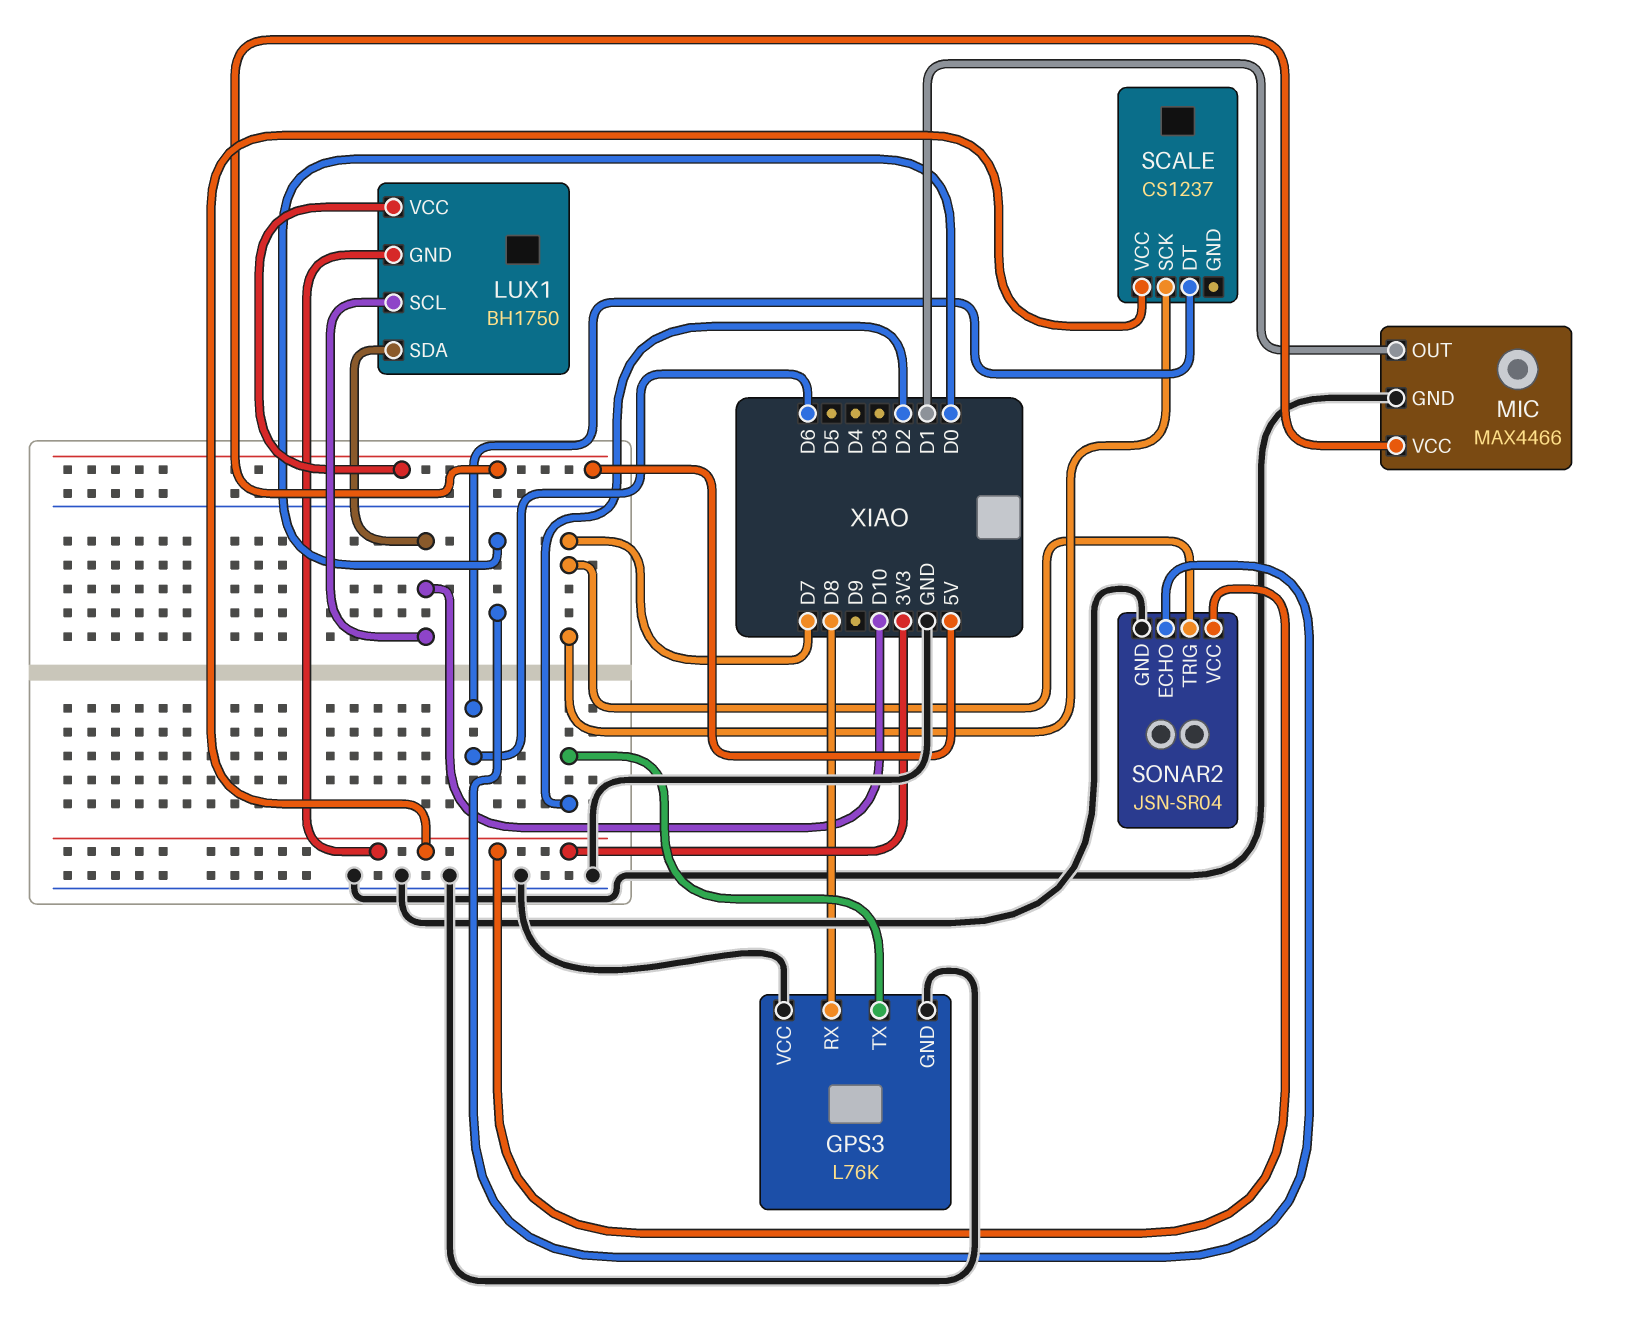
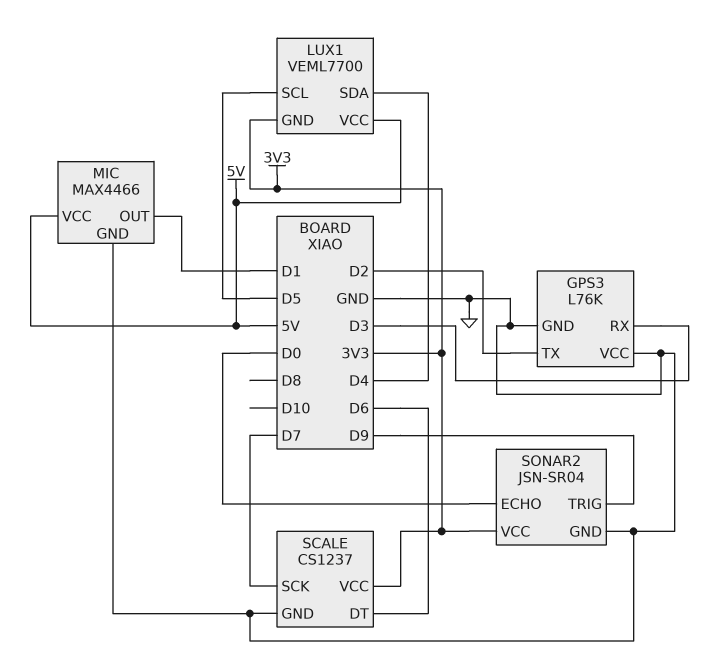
GPS3 pin RX: D8 -> D3
LUX1: BH1750 -> VEML7700
LUX1 pin SCL: D10 -> D5
LUX1 pin SDA: D10 -> D4
SCALE pin GND: none -> GND
SONAR2 pin TRIG: D7 -> D9

